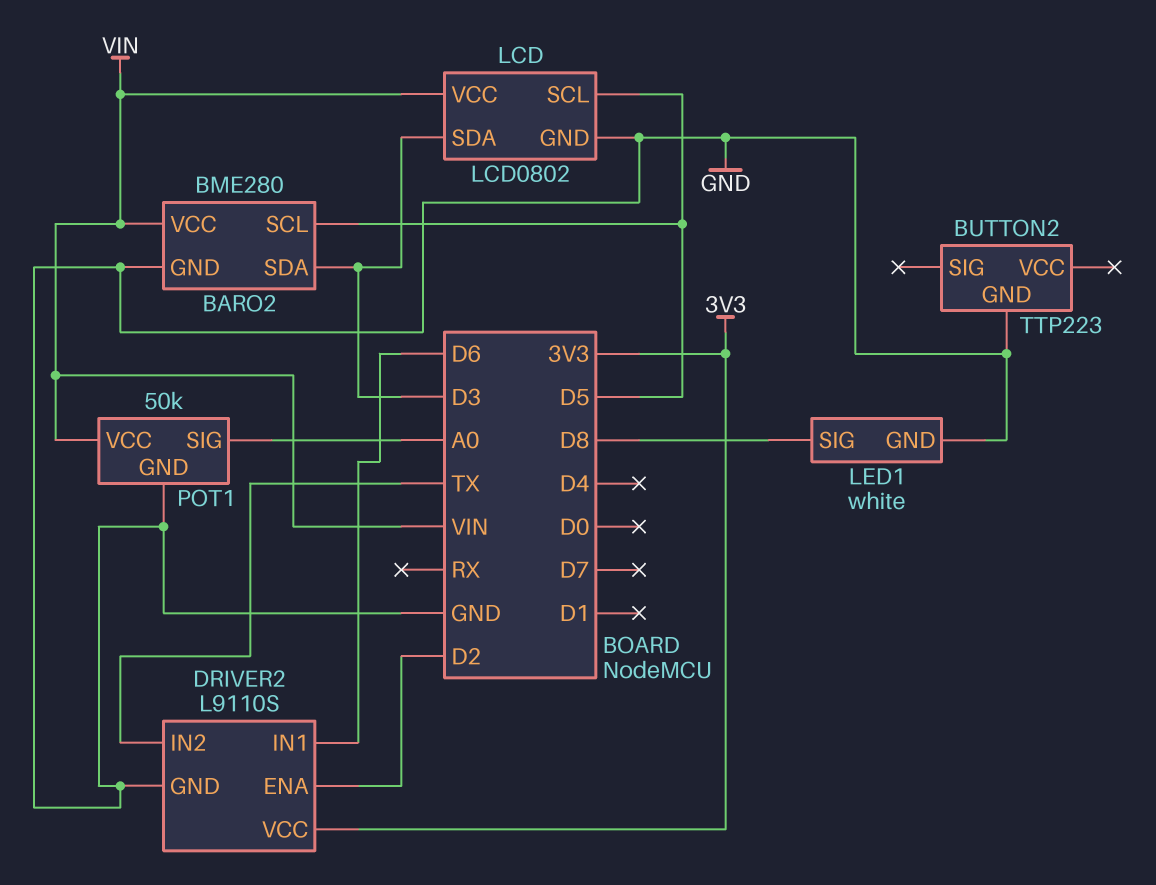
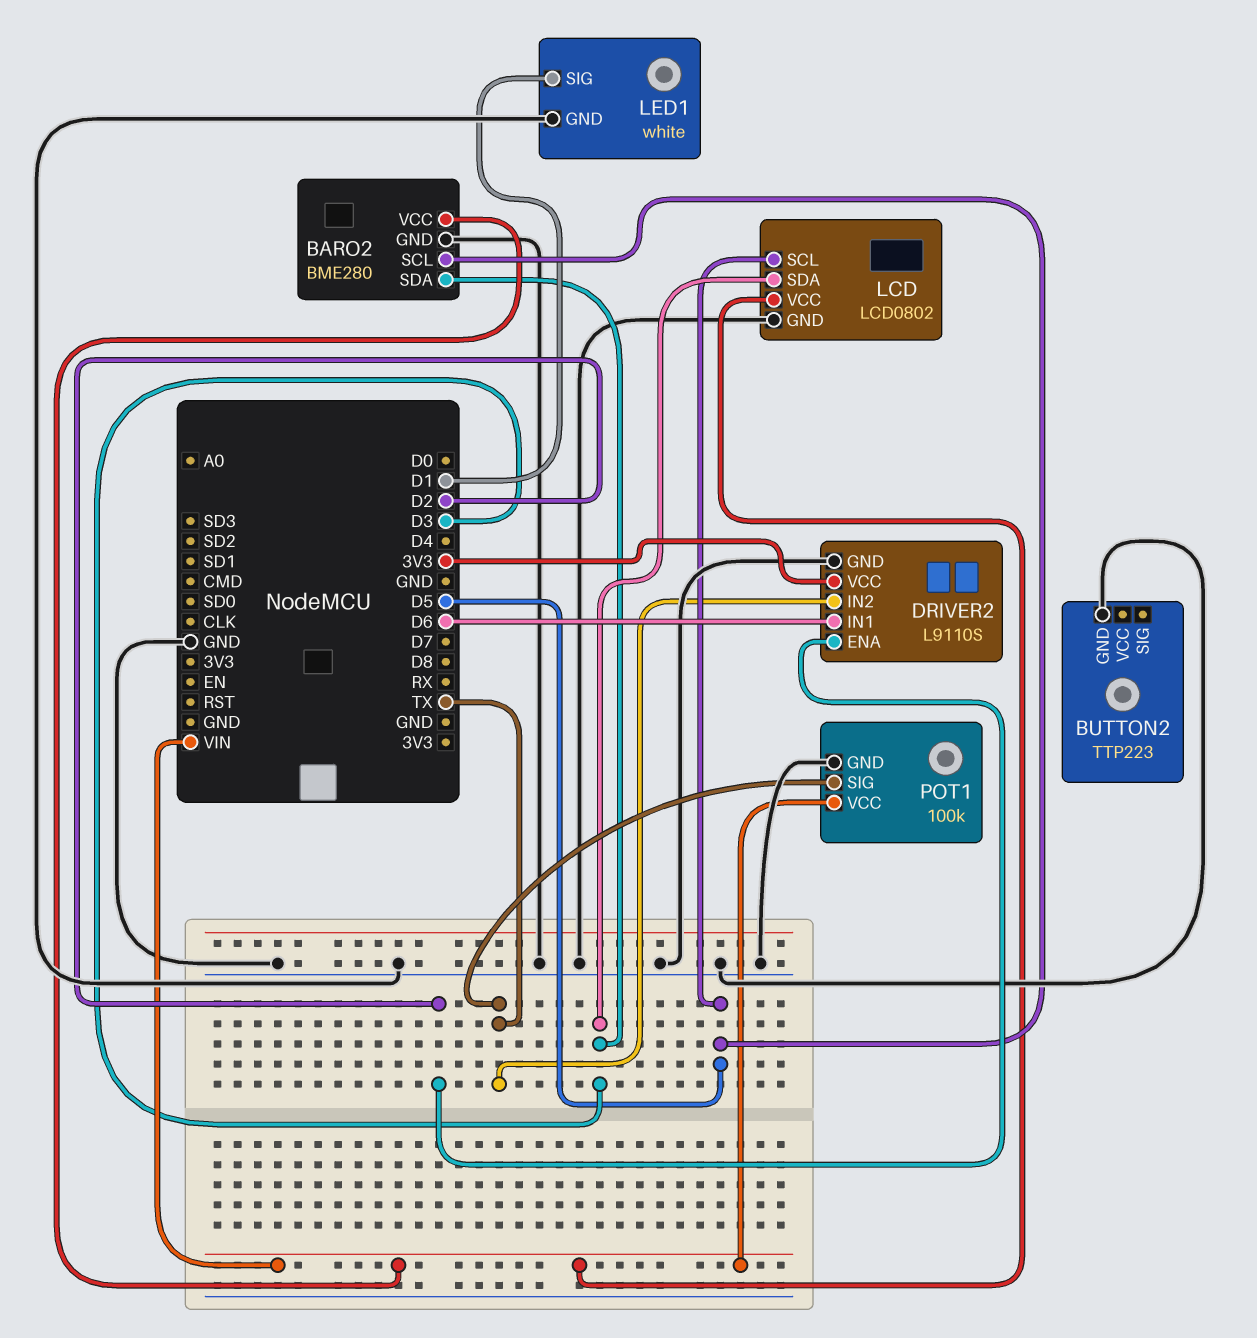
LED1 pin SIG: D8 -> D1
POT1: 50k -> 100k
POT1 pin SIG: A0 -> TX

